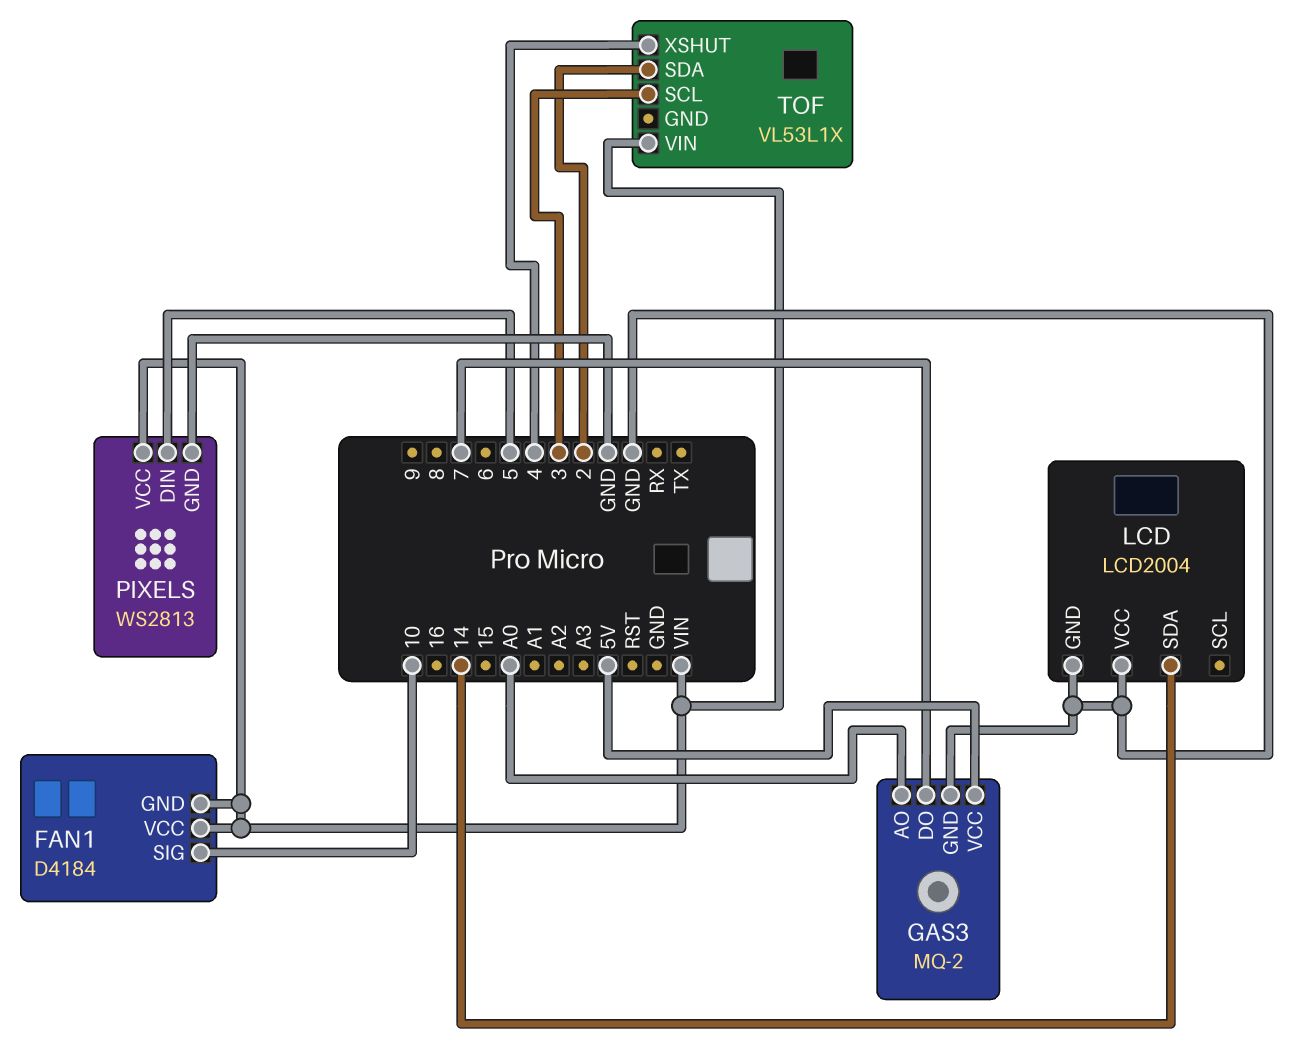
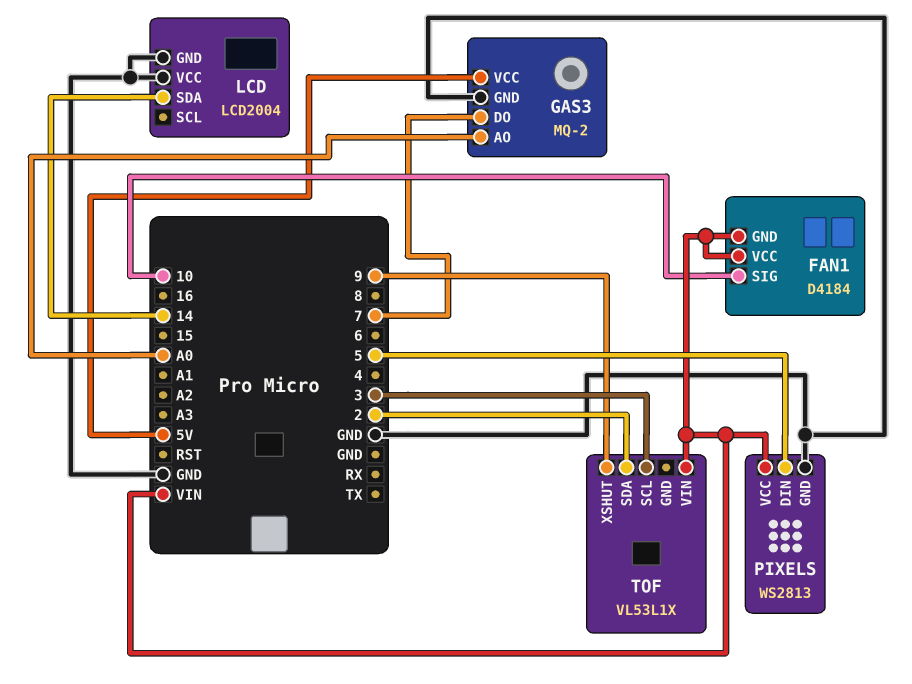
TOF pin XSHUT: 4 -> 9

